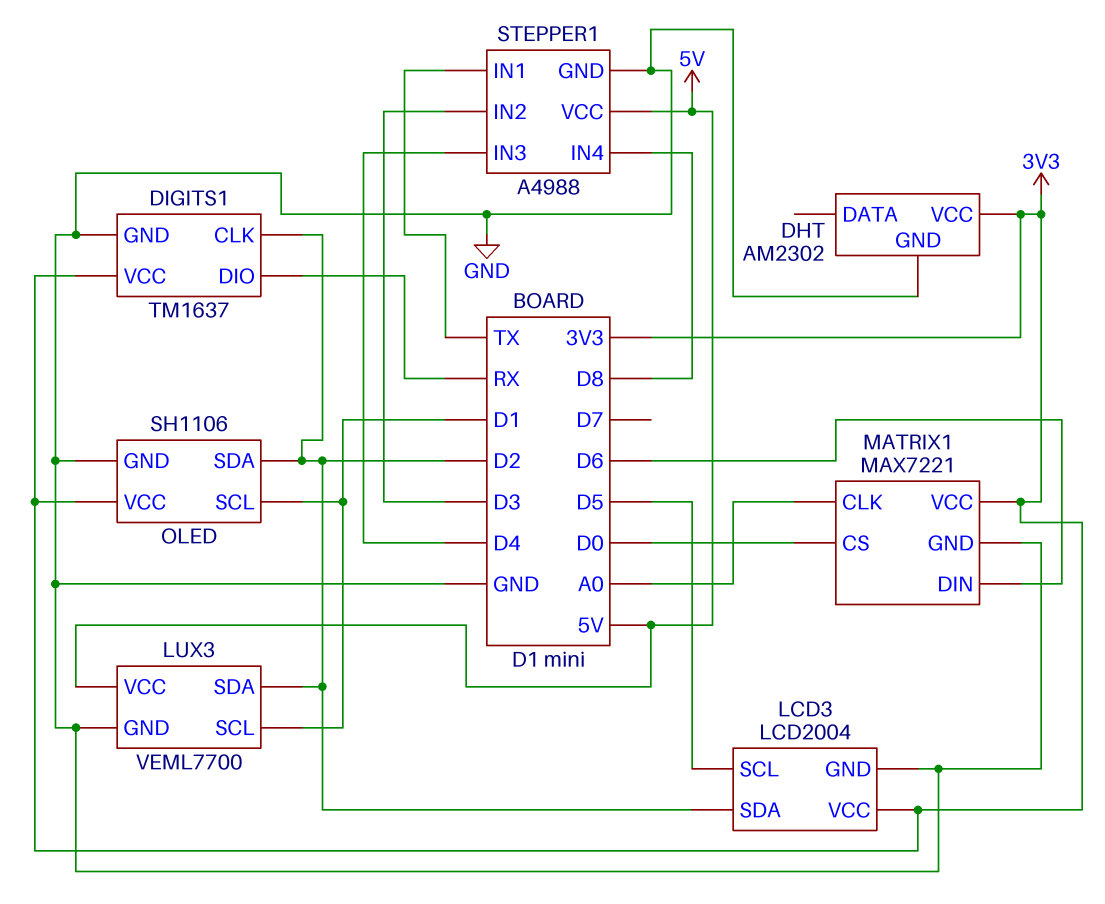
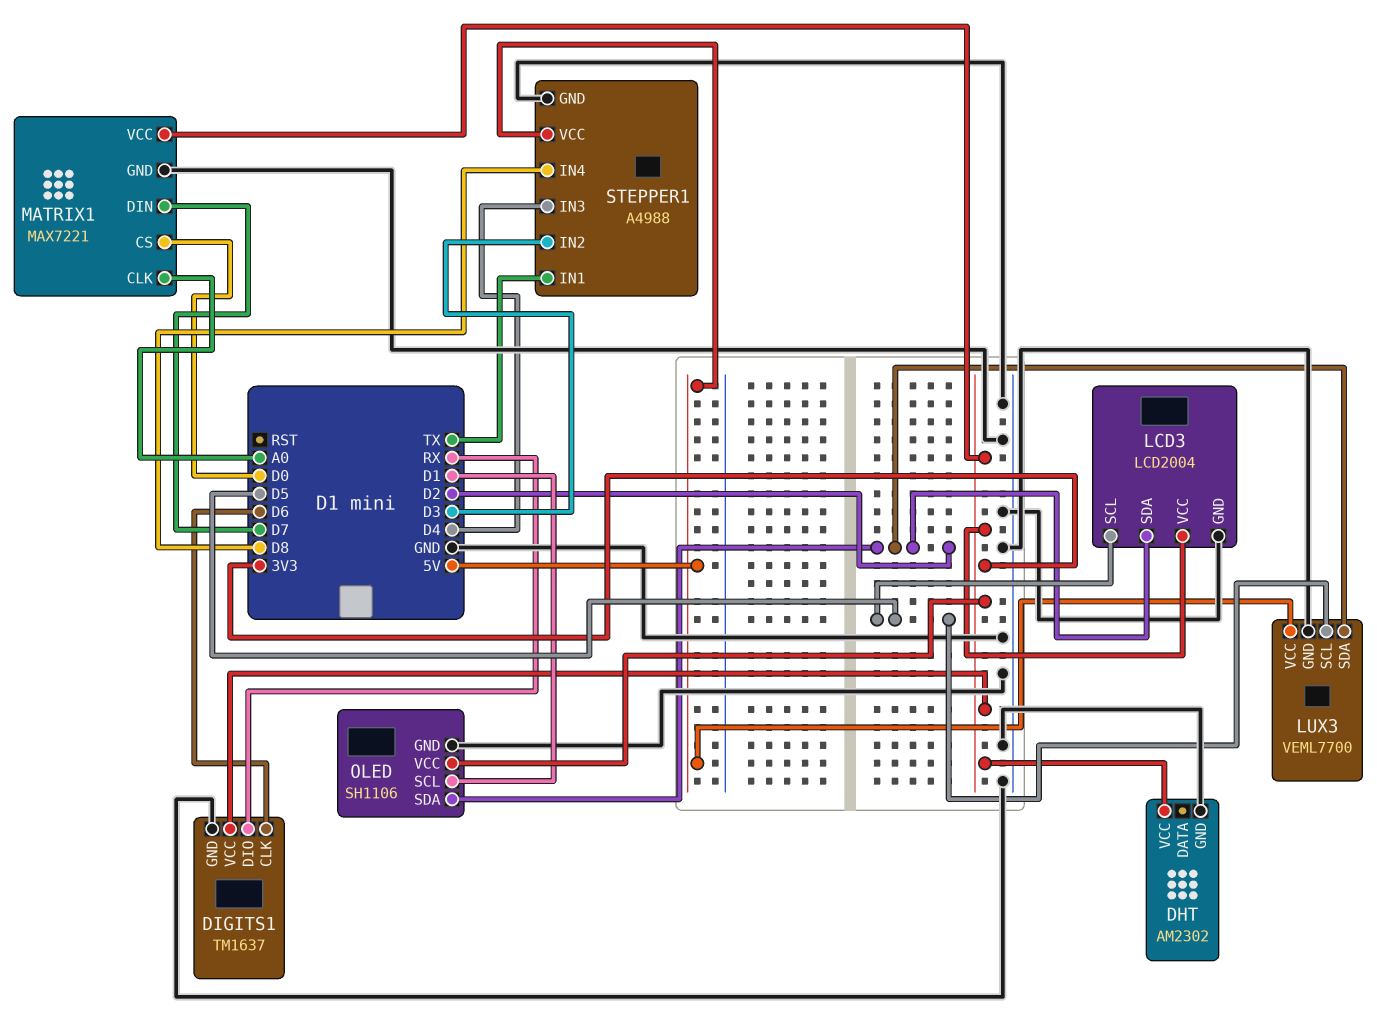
DIGITS1 pin CLK: D2 -> D6
LUX3 pin SCL: D1 -> D5
MATRIX1 pin DIN: D6 -> D7

